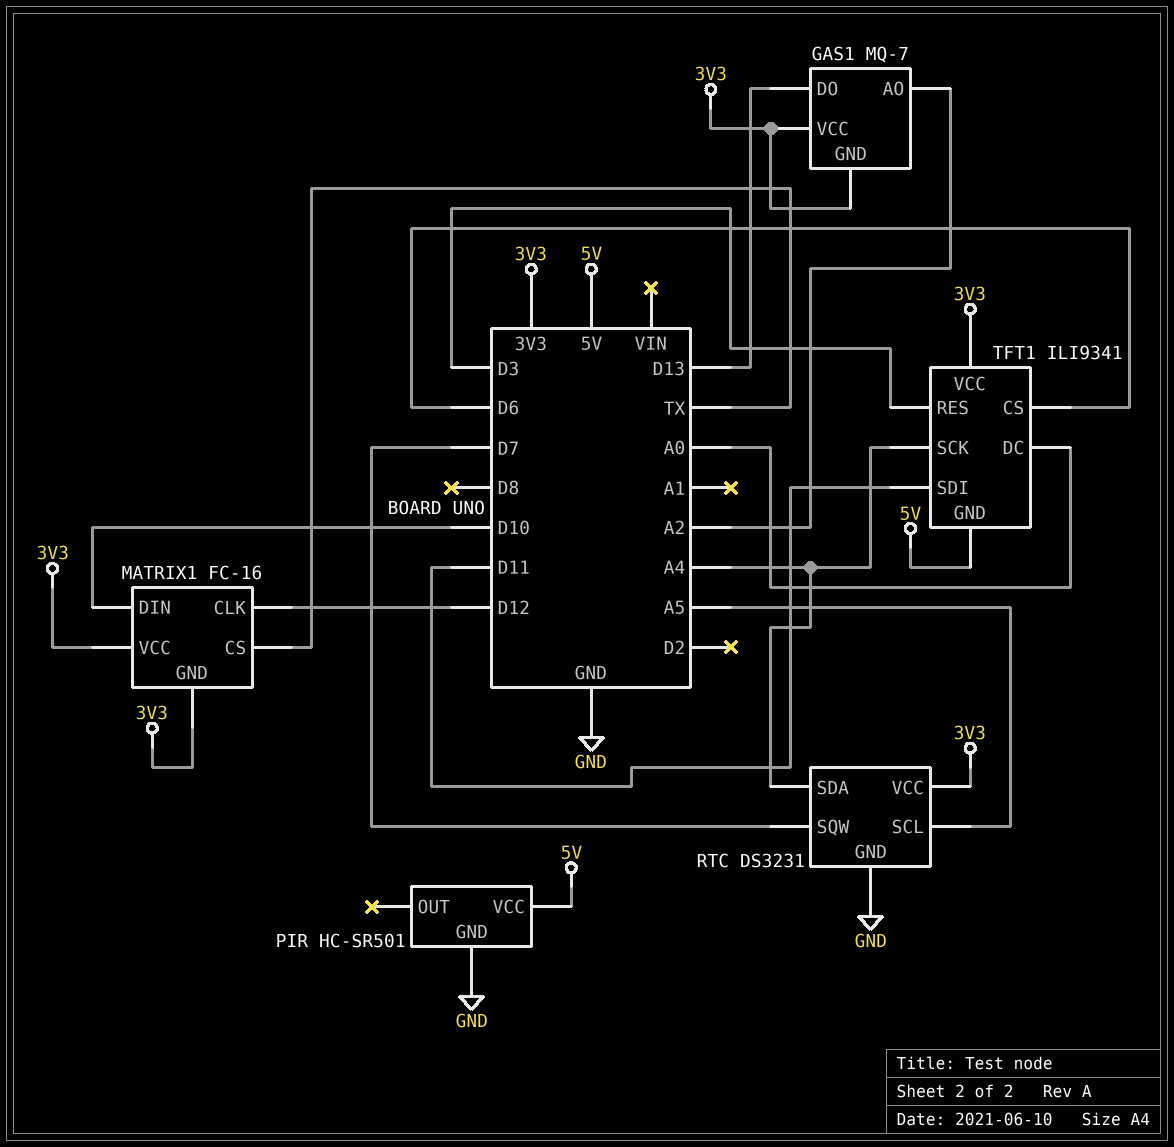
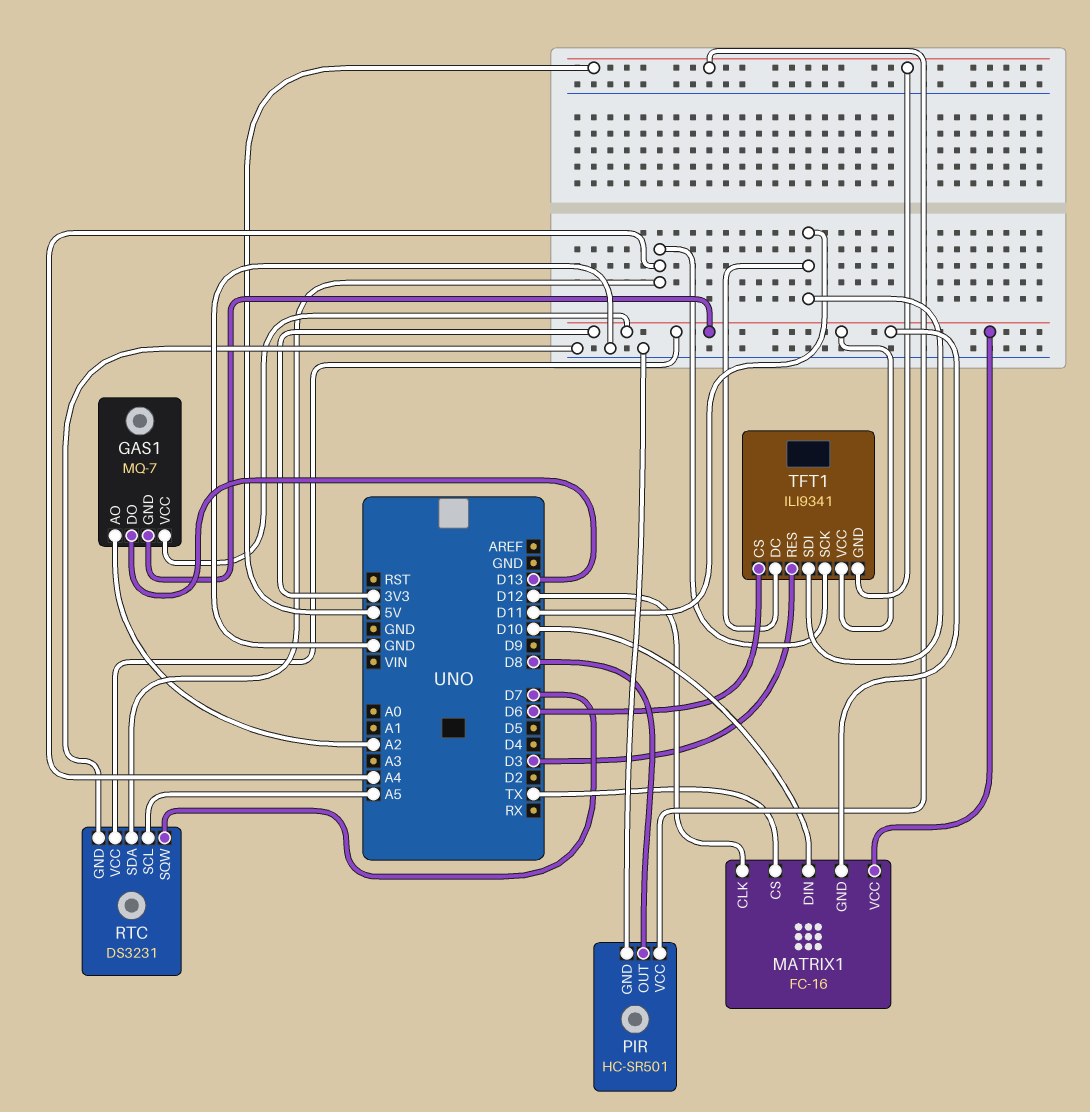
PIR pin OUT: none -> D8
TFT1 pin DC: A0 -> D11

